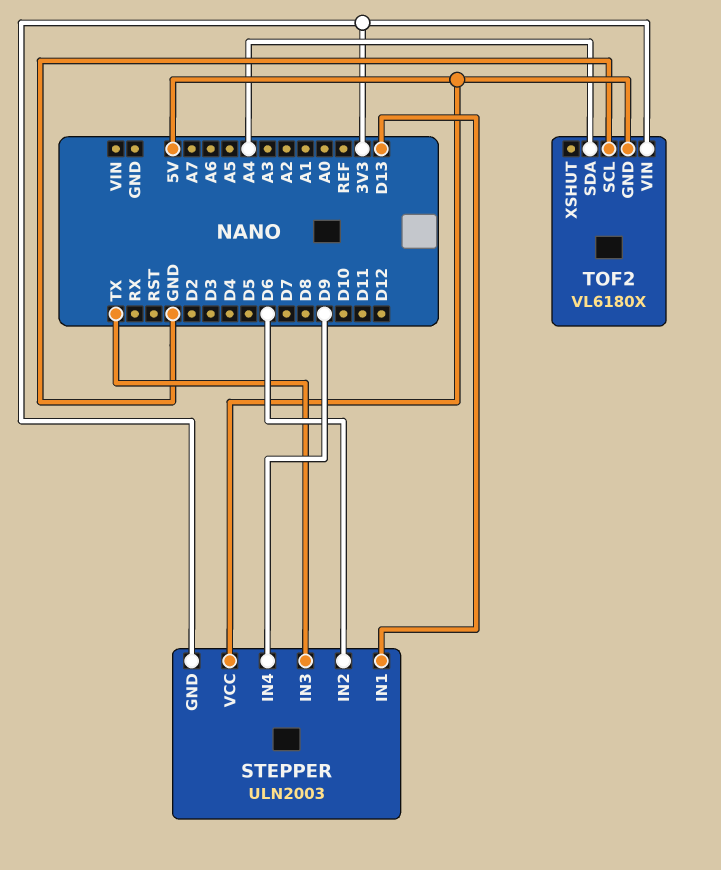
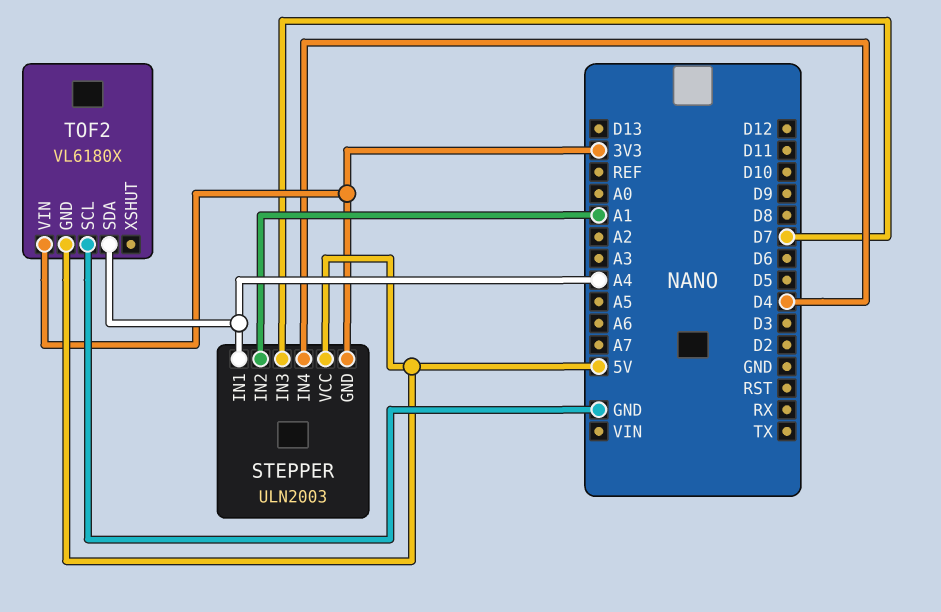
STEPPER pin IN1: D13 -> A4
STEPPER pin IN2: D6 -> A1
STEPPER pin IN3: TX -> D7
STEPPER pin IN4: D9 -> D4

